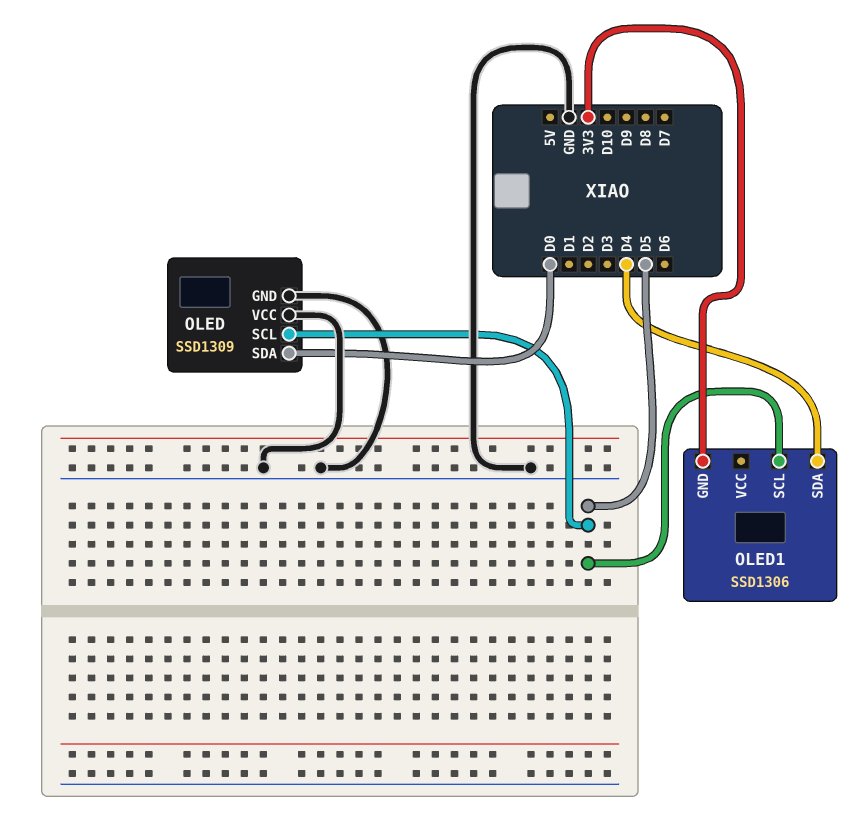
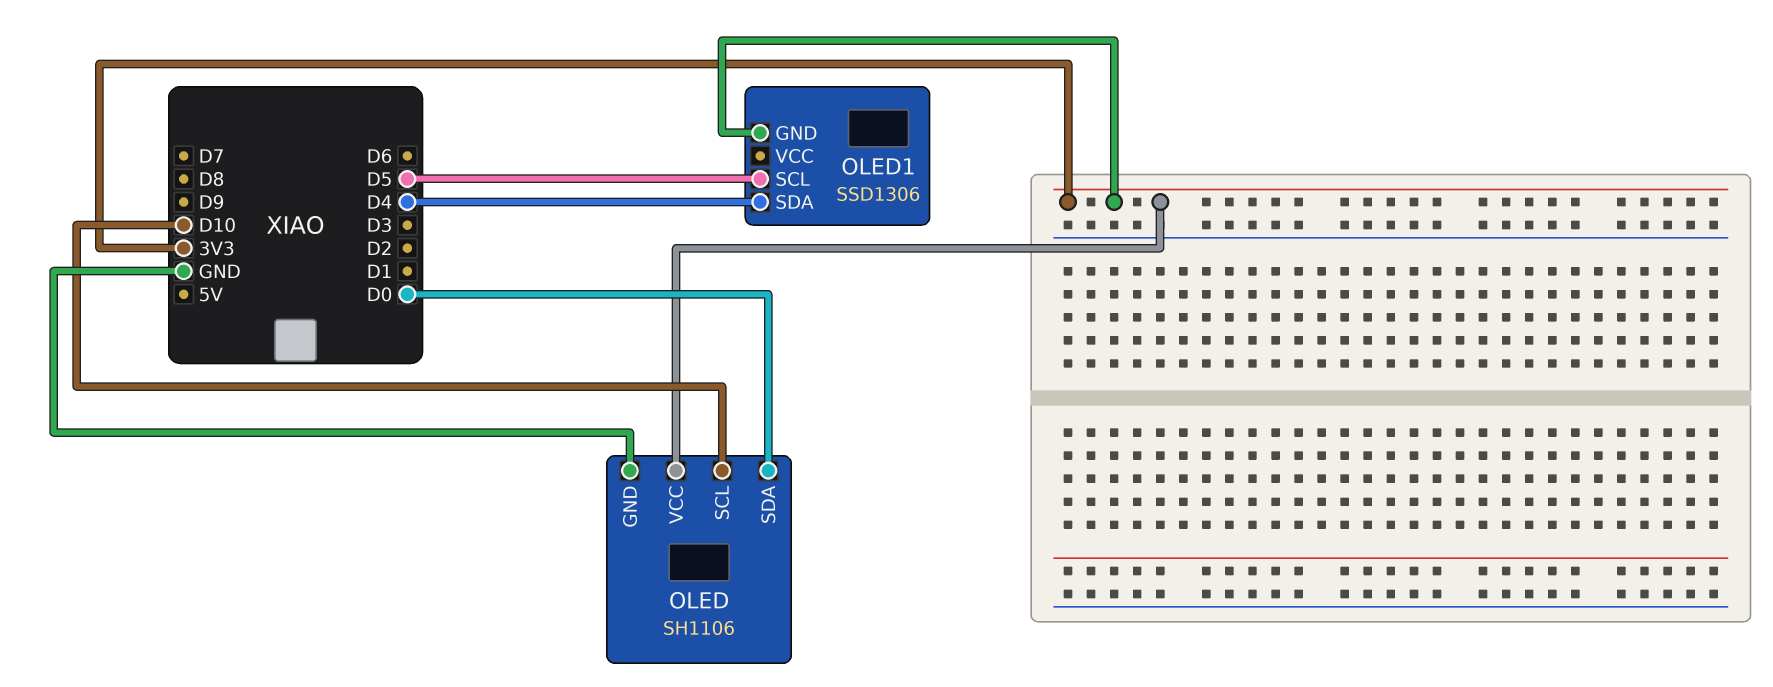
OLED: SSD1309 -> SH1106
OLED pin SCL: D5 -> D10
OLED pin VCC: GND -> 3V3

